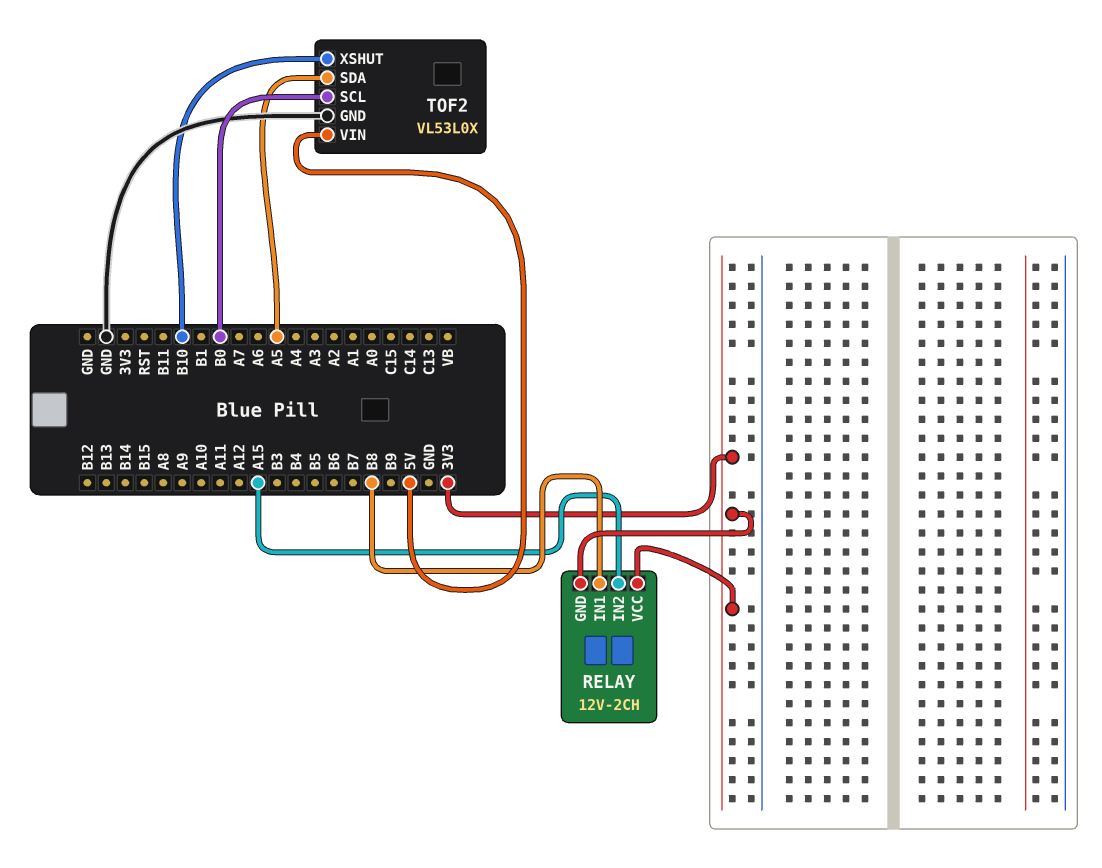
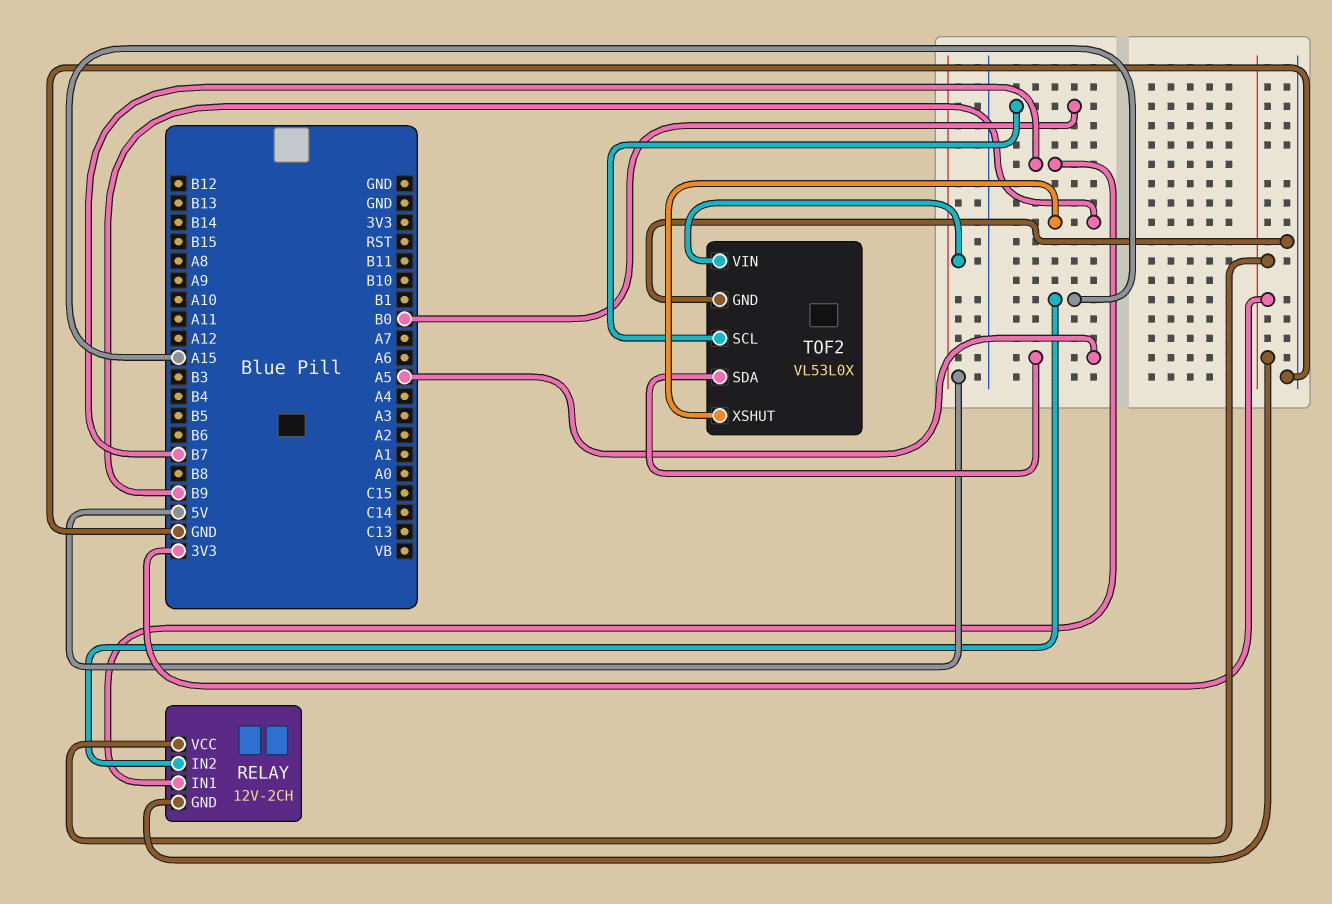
RELAY pin IN1: B8 -> B7
TOF2 pin XSHUT: B10 -> B9

